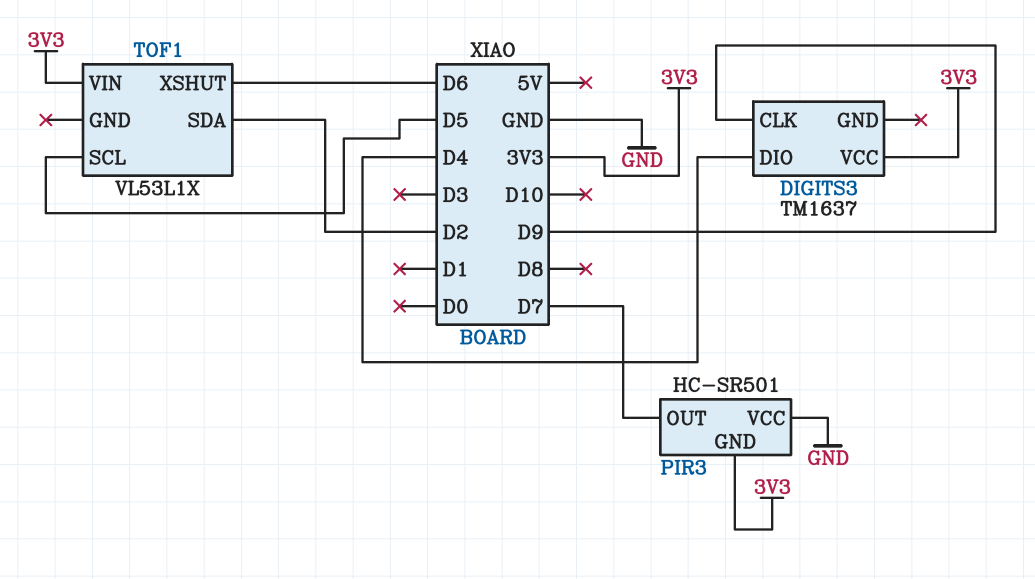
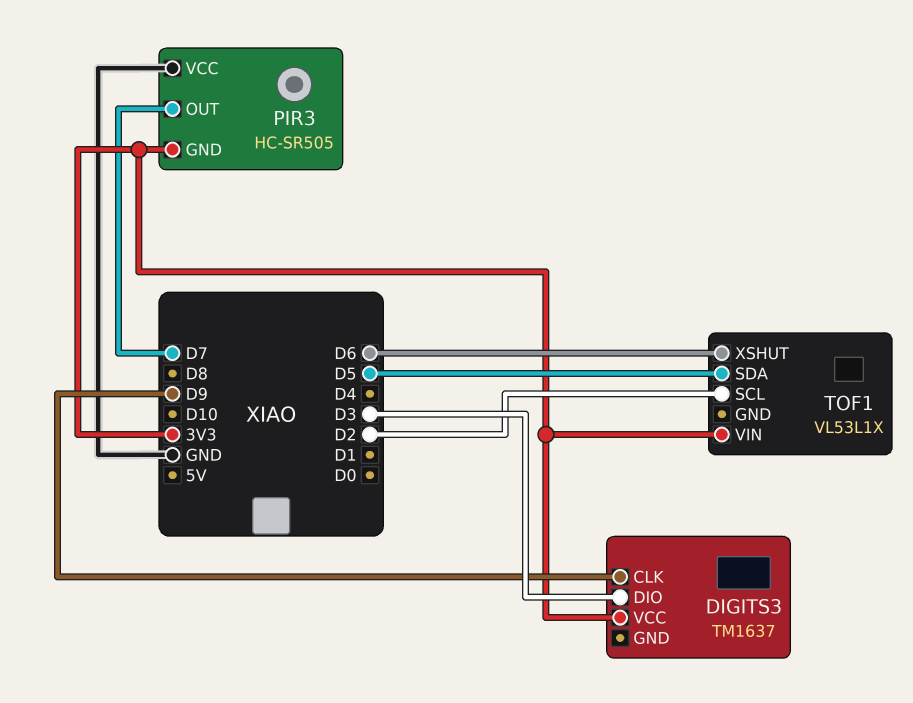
DIGITS3 pin DIO: D4 -> D3
PIR3: HC-SR501 -> HC-SR505
TOF1 pin SCL: D5 -> D2
TOF1 pin SDA: D2 -> D5

